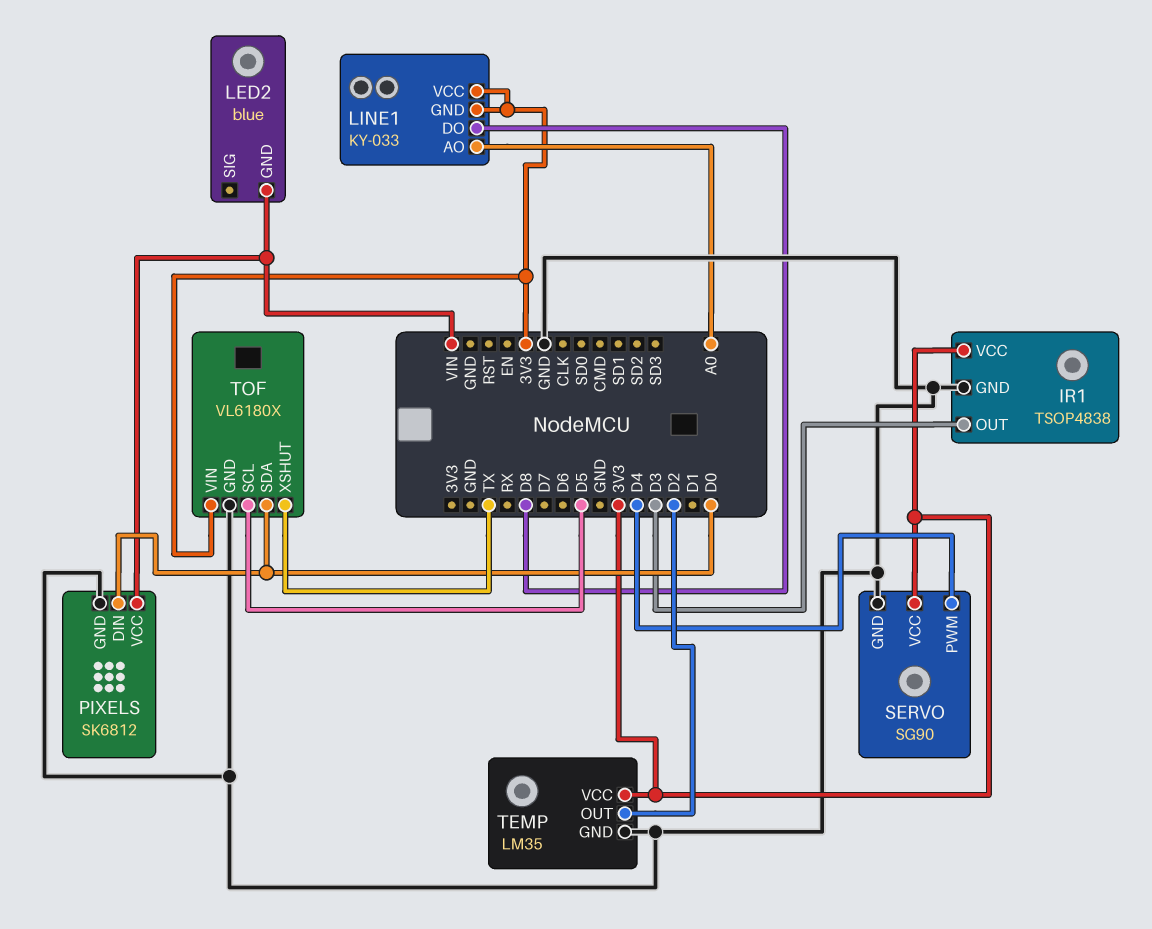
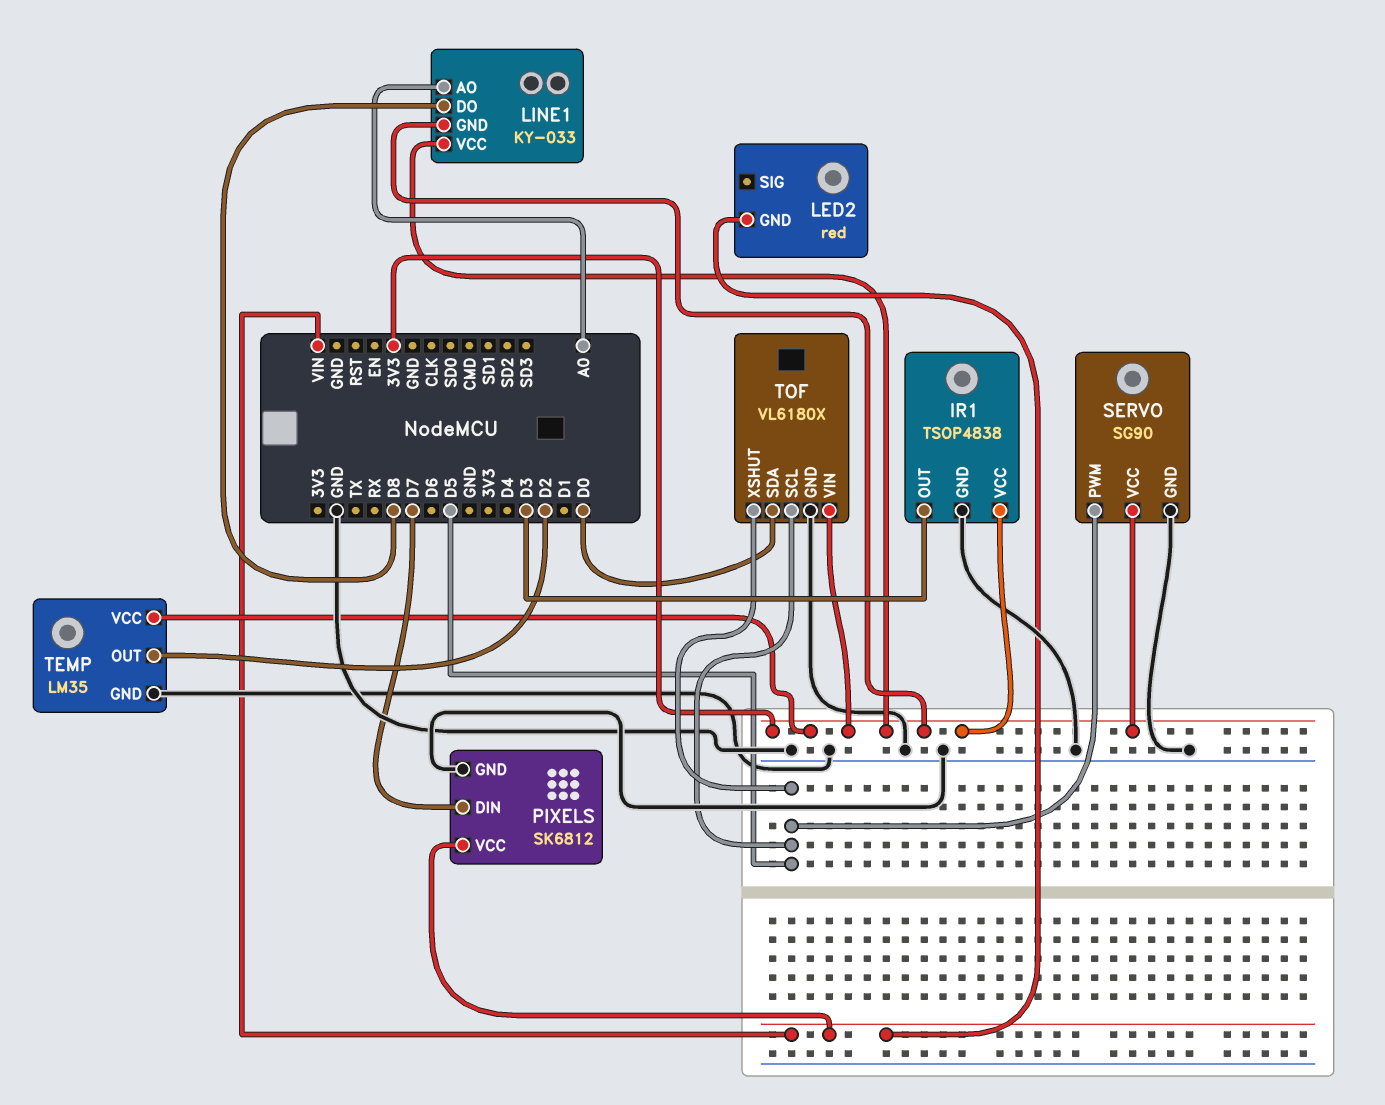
LED2: blue -> red
PIXELS pin DIN: D0 -> D7
SERVO pin PWM: D4 -> D5
TOF pin XSHUT: TX -> D5

